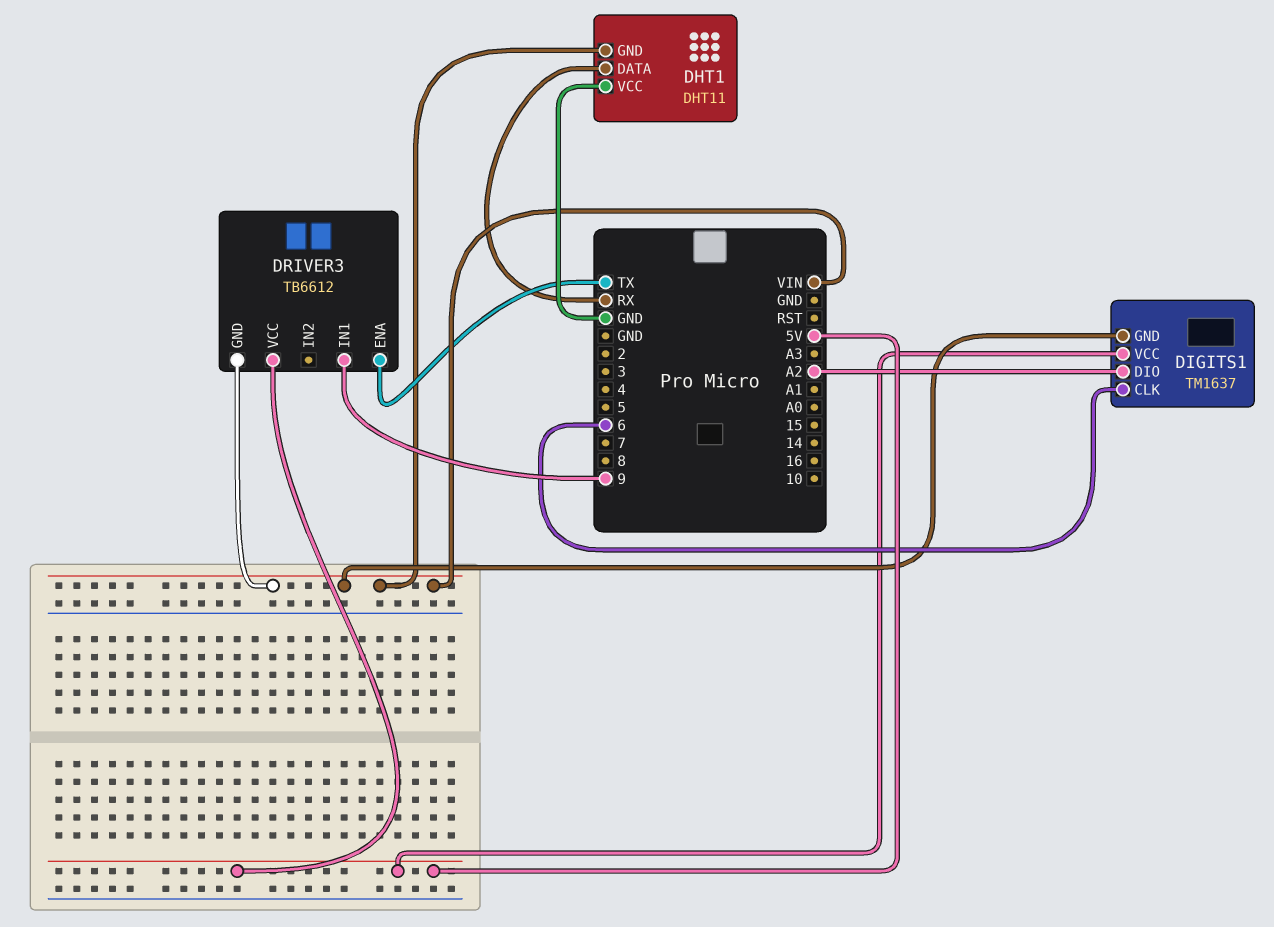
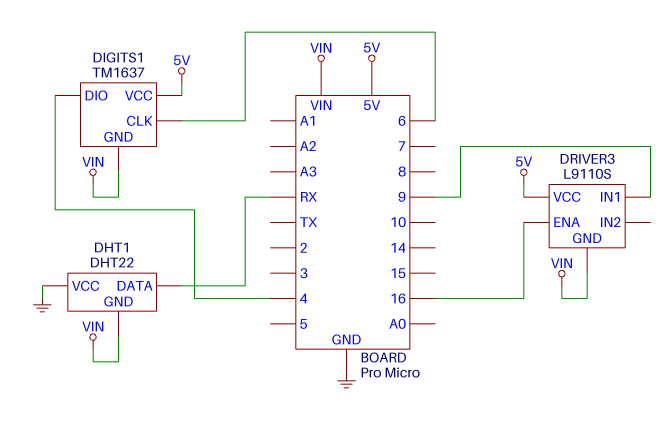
DHT1: DHT11 -> DHT22
DIGITS1 pin DIO: A2 -> 4
DRIVER3: TB6612 -> L9110S
DRIVER3 pin ENA: TX -> 16

